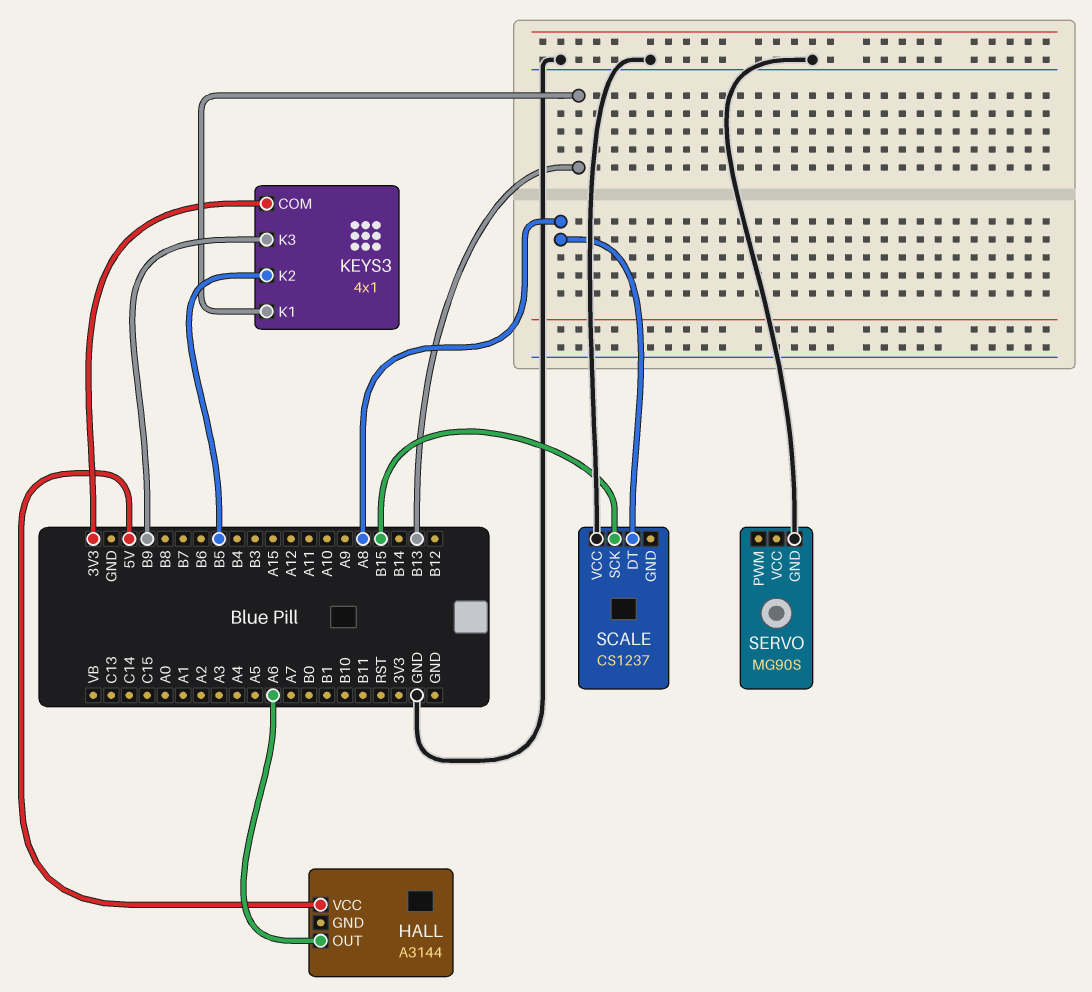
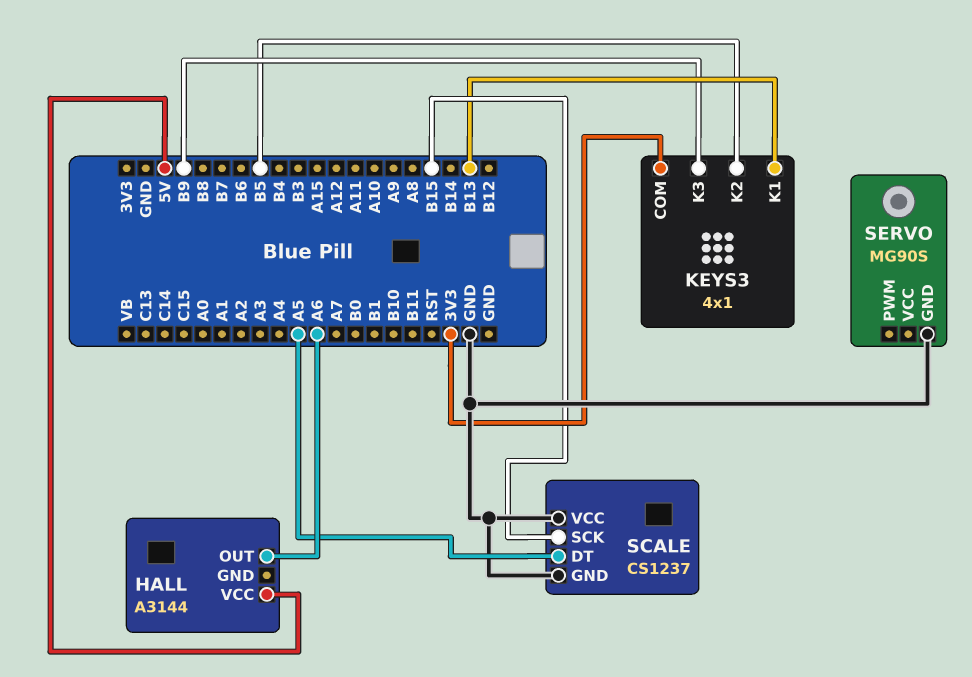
SCALE pin DT: A8 -> A5
SCALE pin GND: none -> GND

